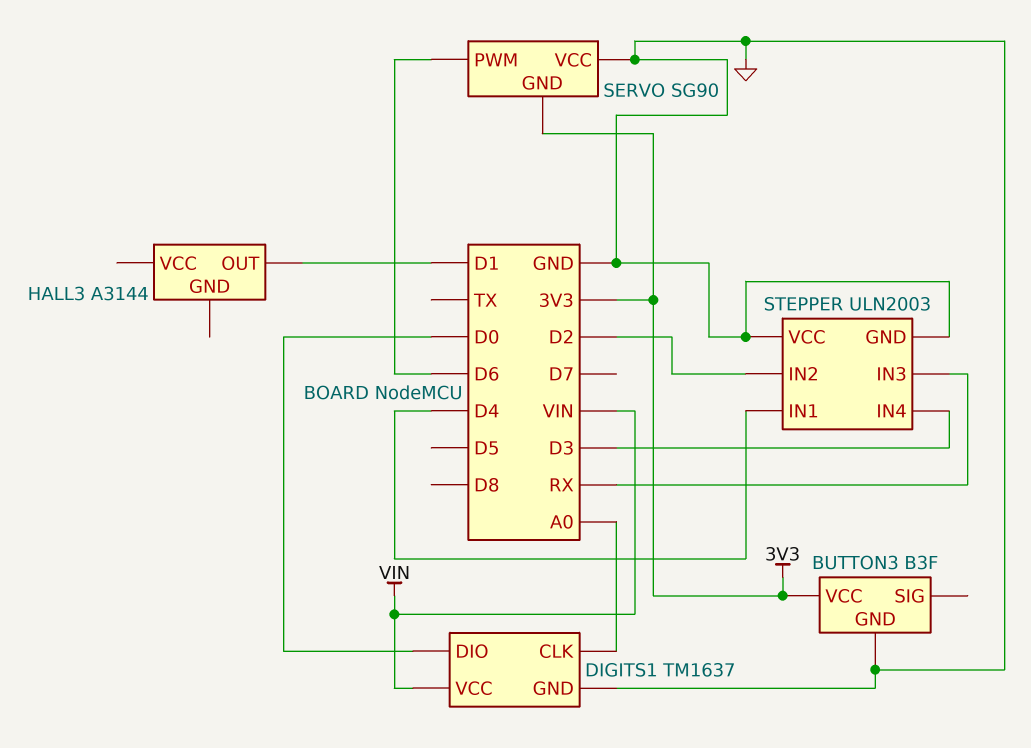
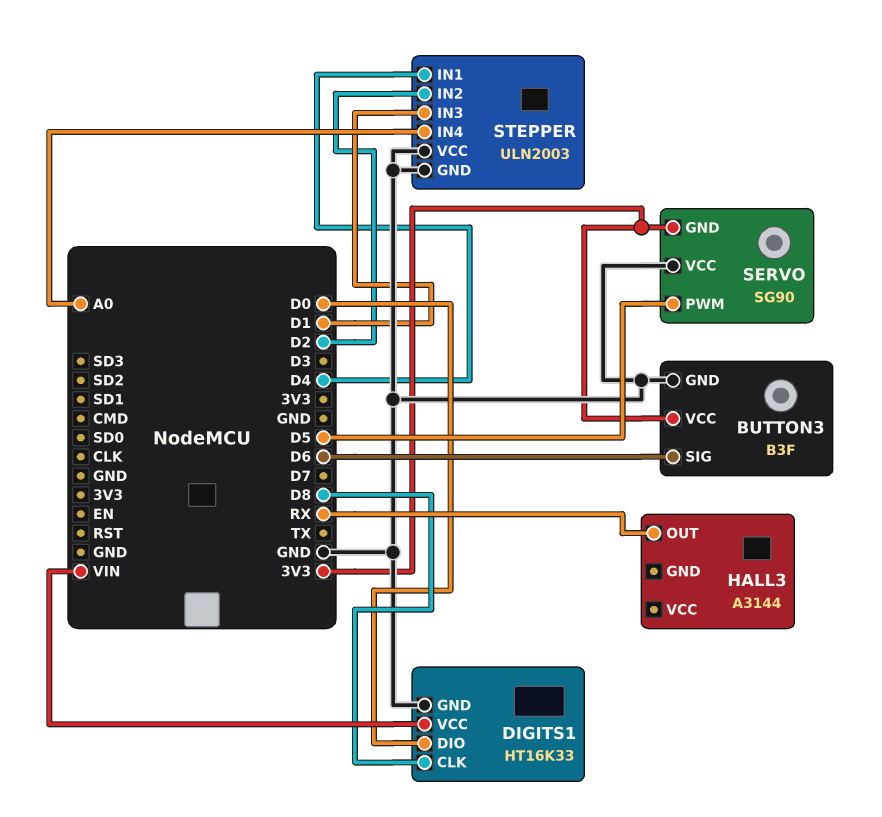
BUTTON3 pin SIG: none -> D6
DIGITS1: TM1637 -> HT16K33
DIGITS1 pin CLK: A0 -> D8
HALL3 pin OUT: D1 -> RX
SERVO pin PWM: D6 -> D5
STEPPER pin IN3: RX -> D1
STEPPER pin IN4: D3 -> A0

